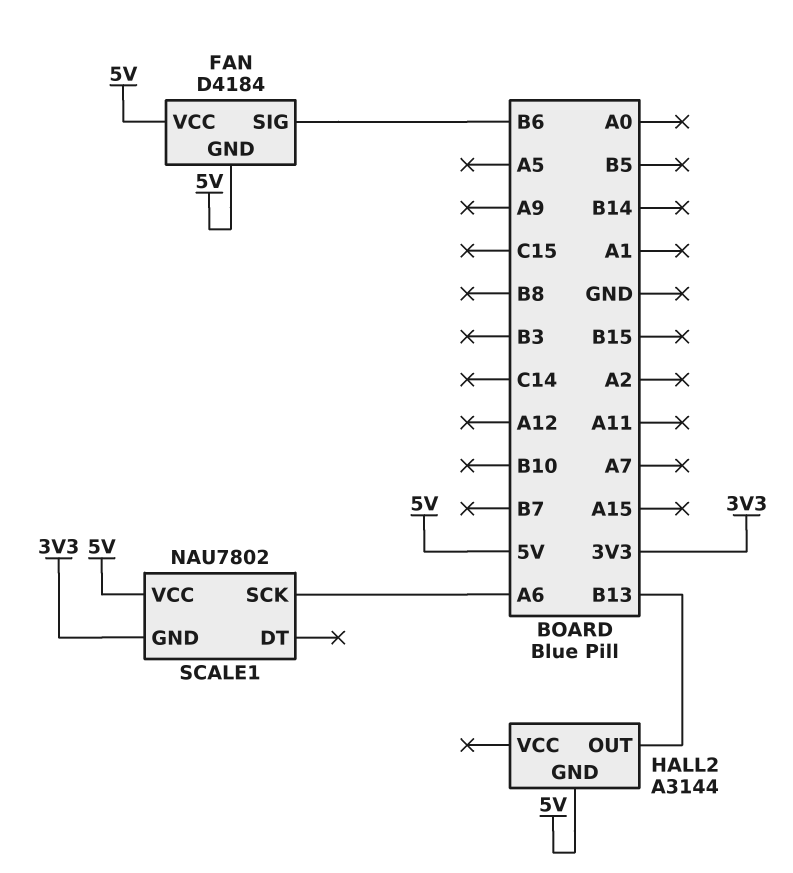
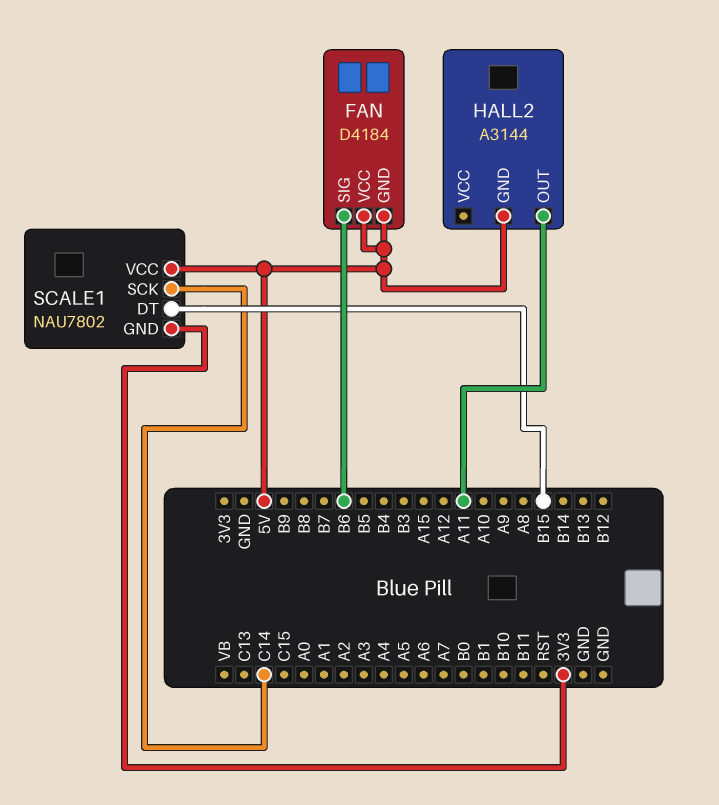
HALL2 pin OUT: B13 -> A11
SCALE1 pin DT: none -> B15
SCALE1 pin SCK: A6 -> C14

